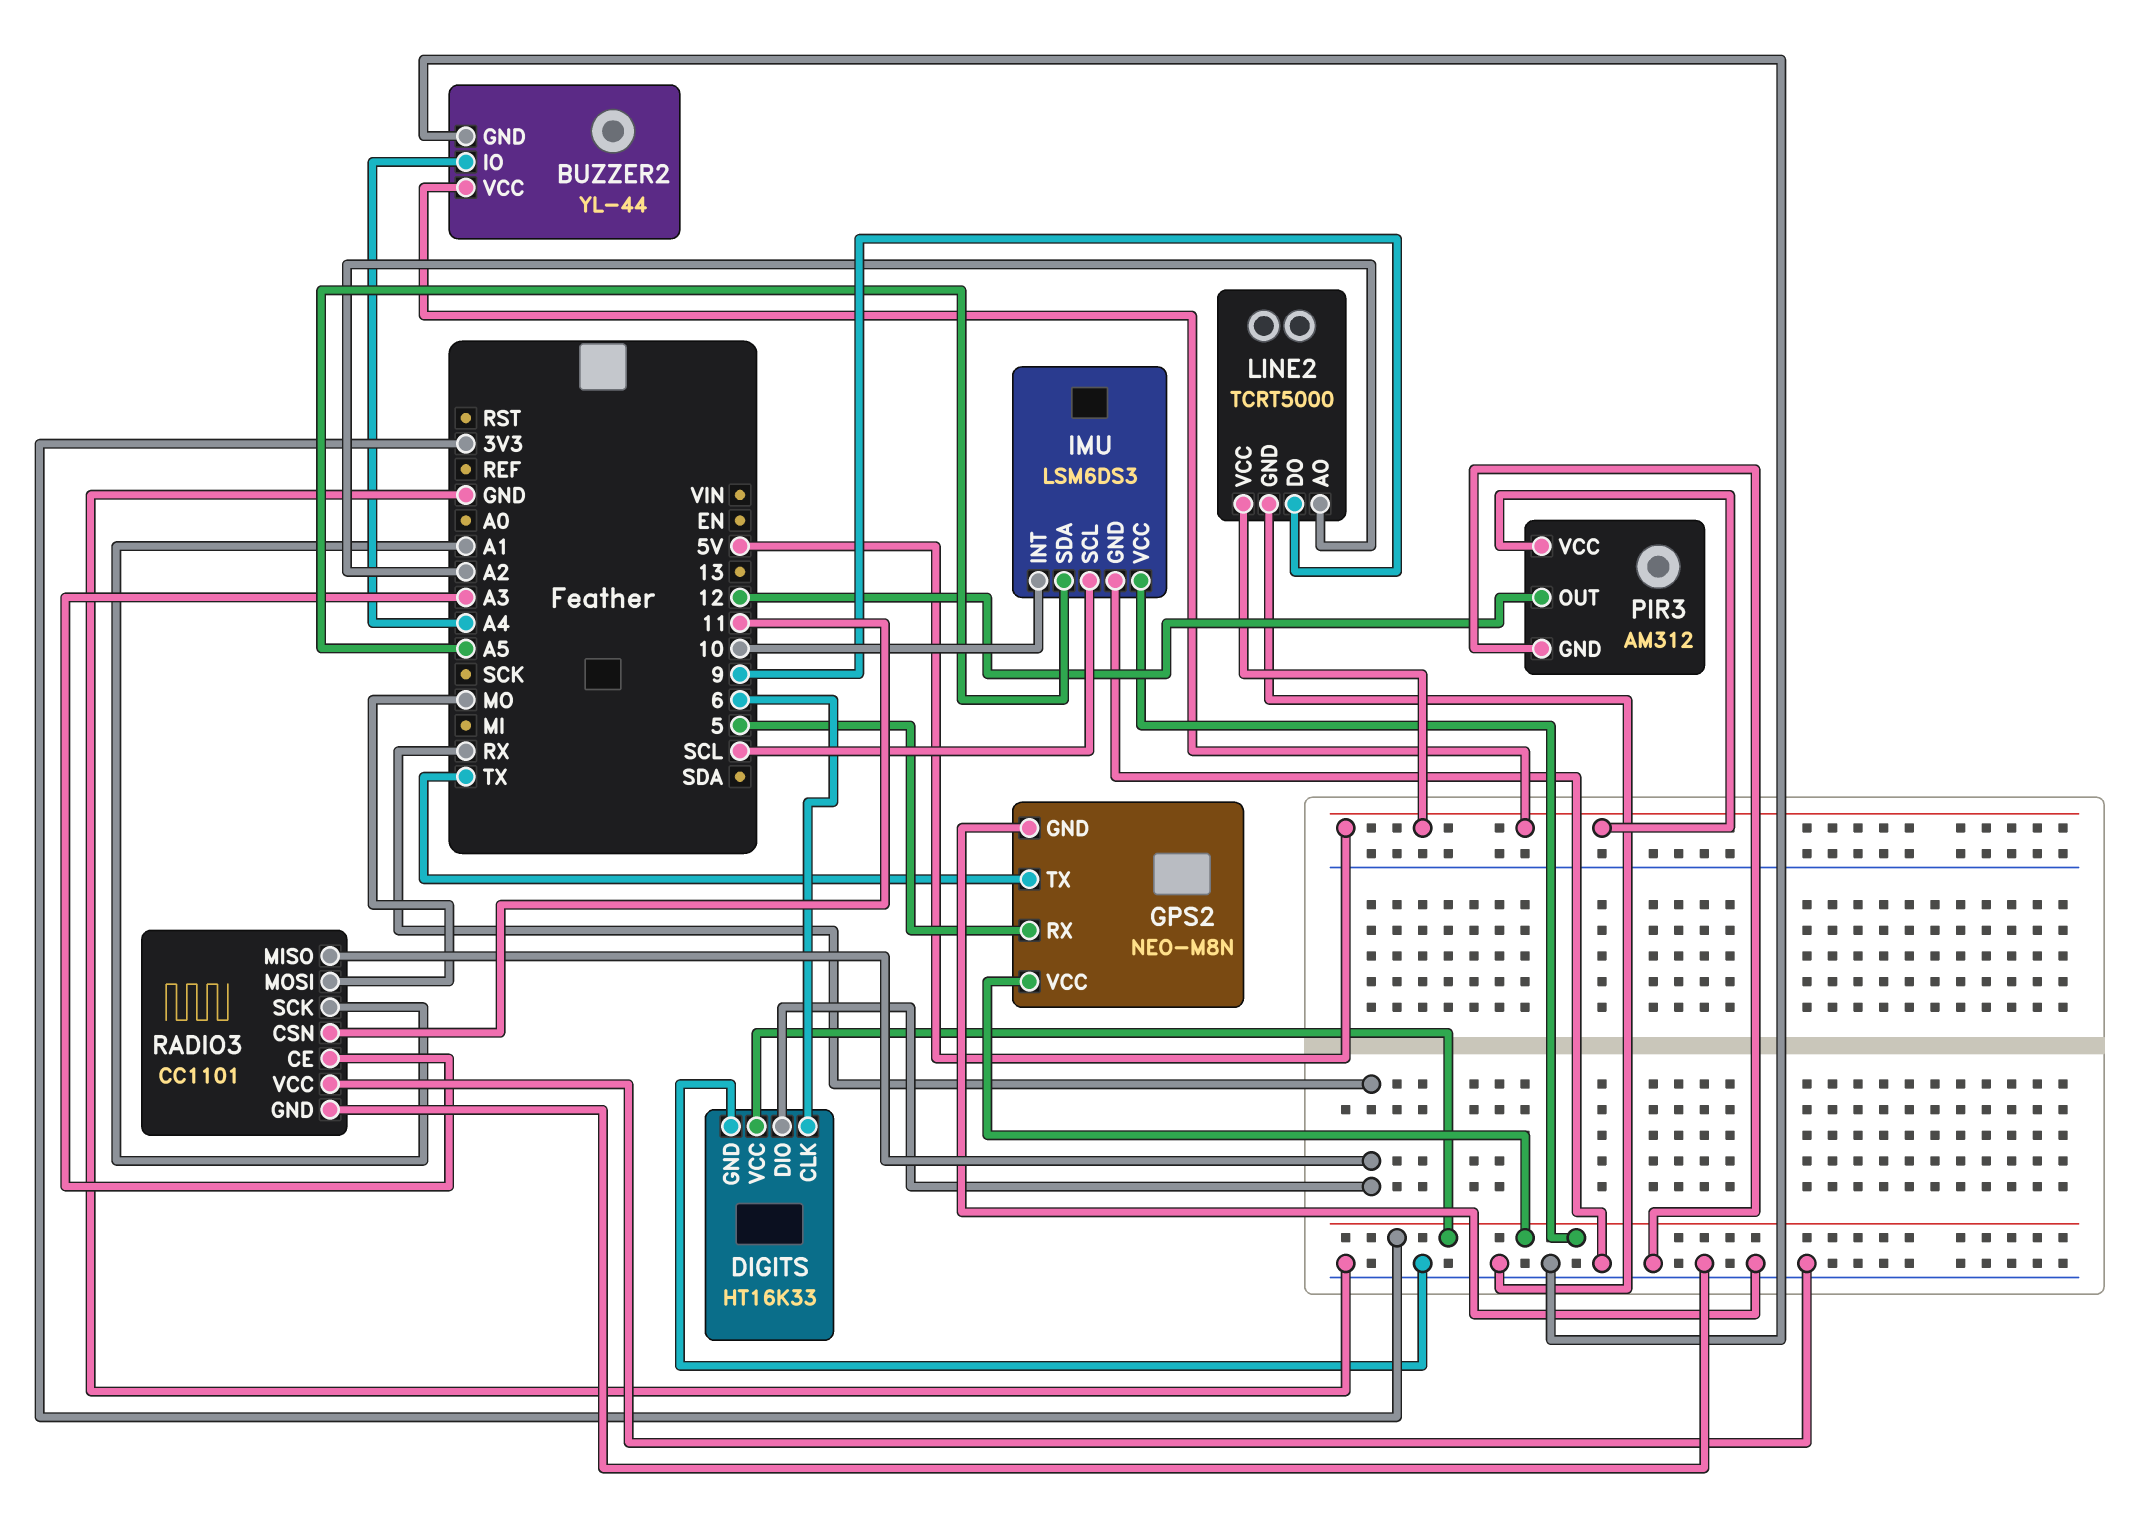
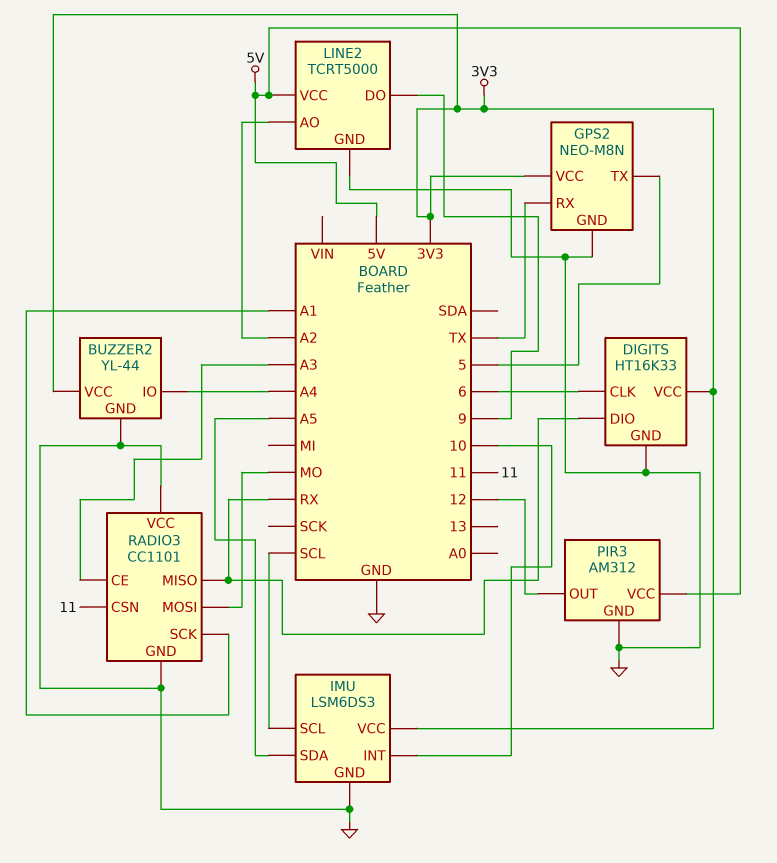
BUZZER2 pin VCC: 5V -> 3V3
GPS2 pin RX: 5 -> TX
GPS2 pin TX: TX -> 5

